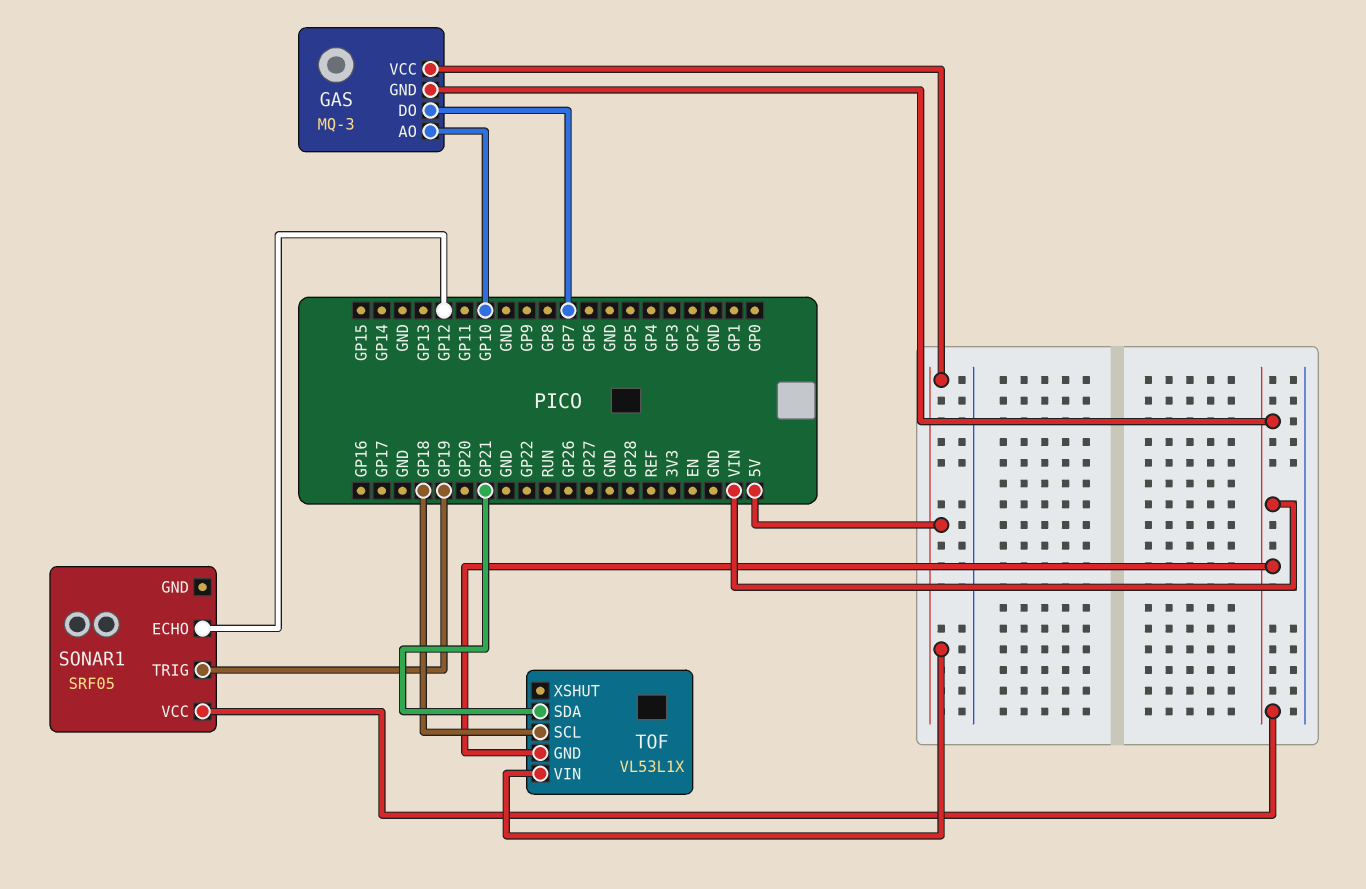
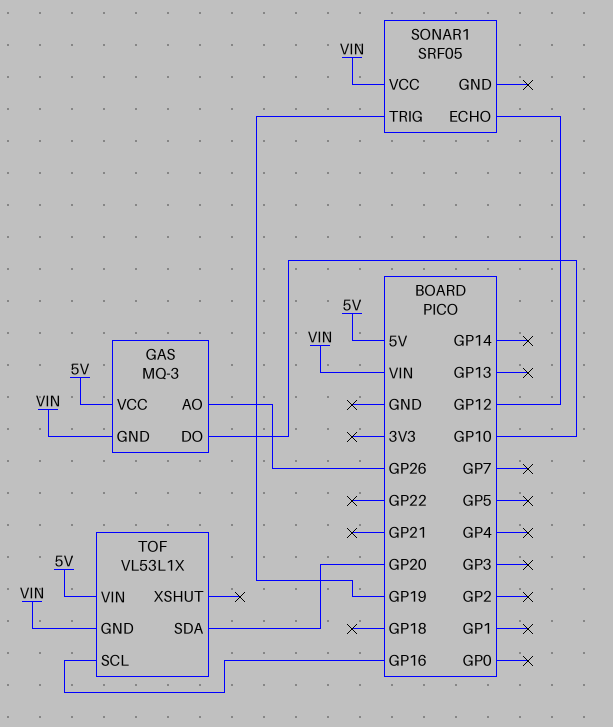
GAS pin AO: GP10 -> GP26
GAS pin DO: GP7 -> GP10
TOF pin SCL: GP18 -> GP16
TOF pin SDA: GP21 -> GP20

